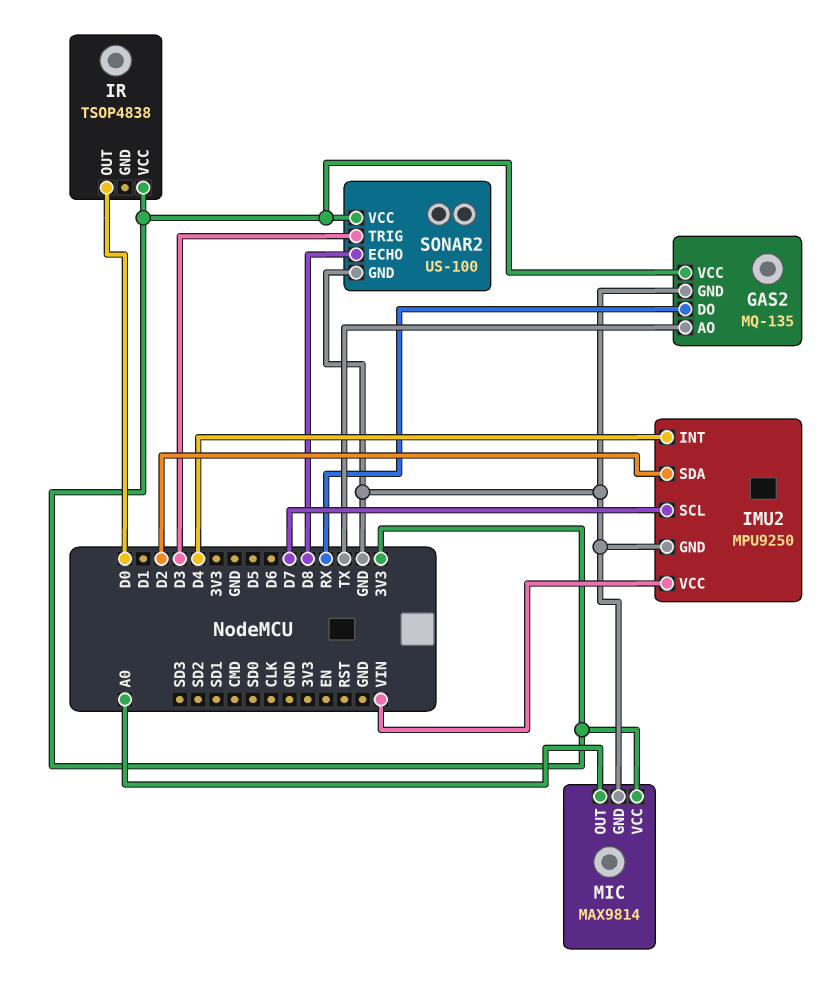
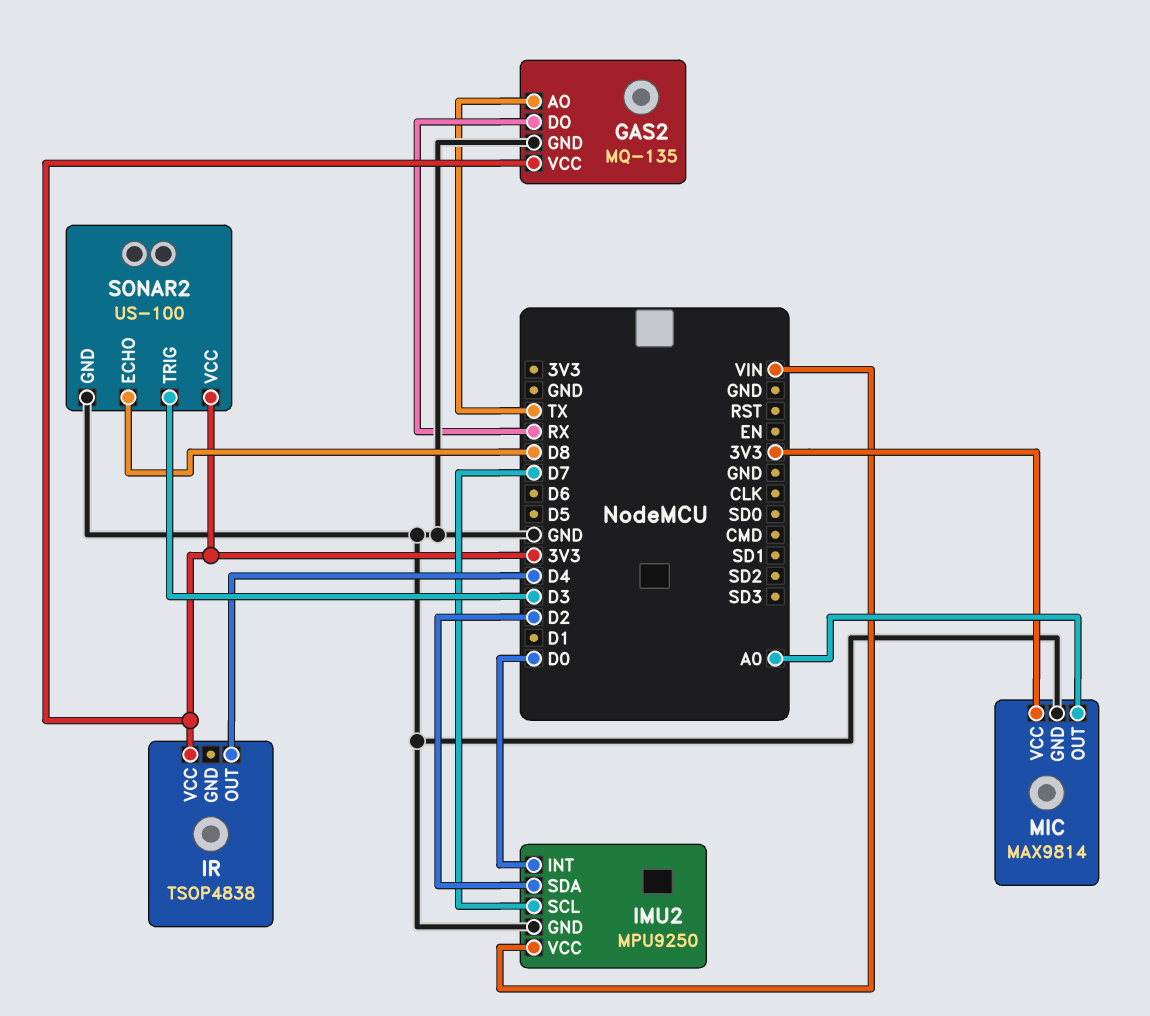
IMU2 pin INT: D4 -> D0
IR pin OUT: D0 -> D4

